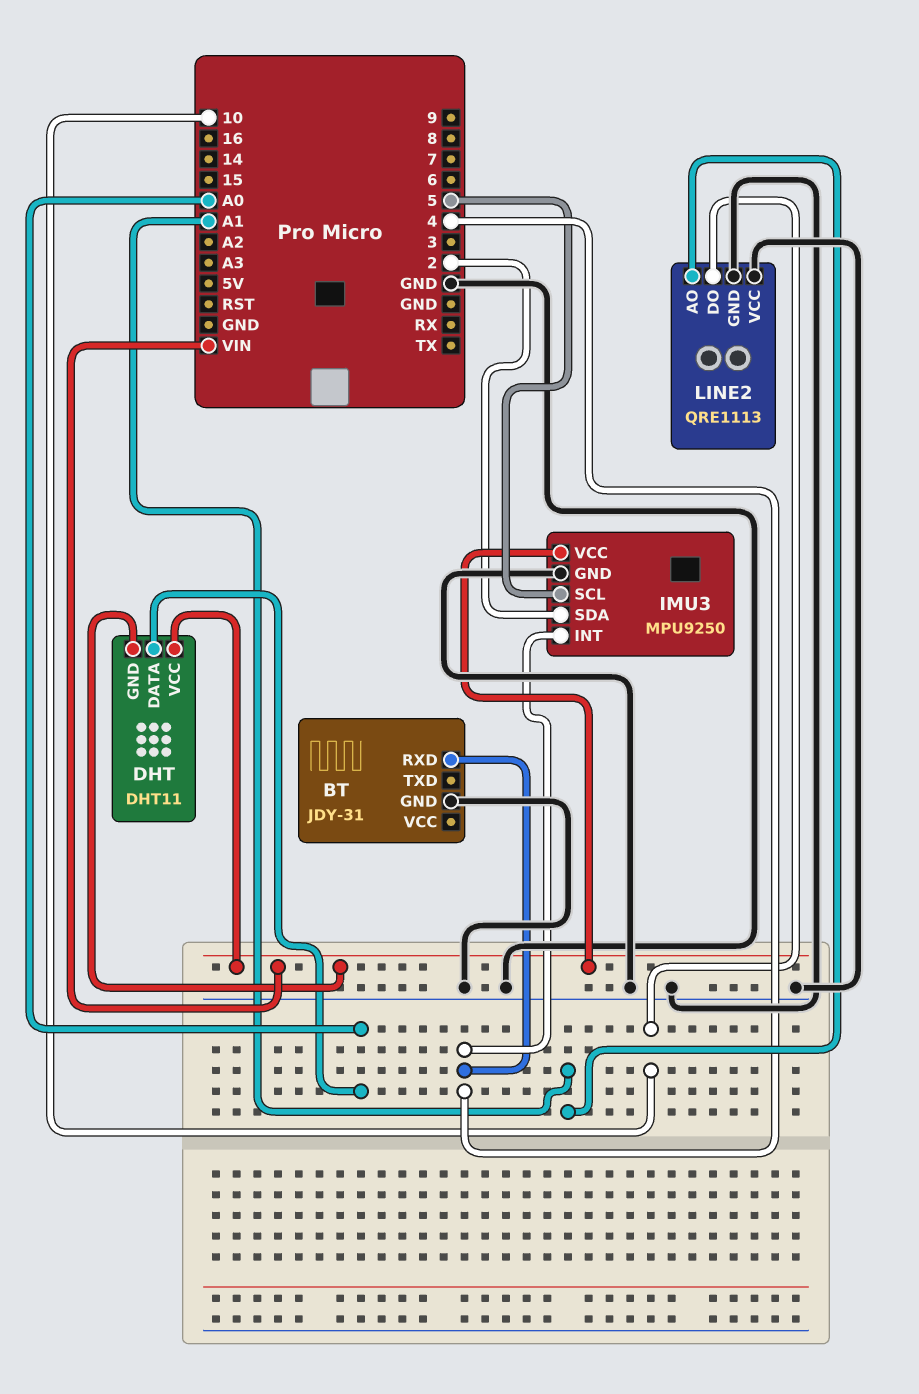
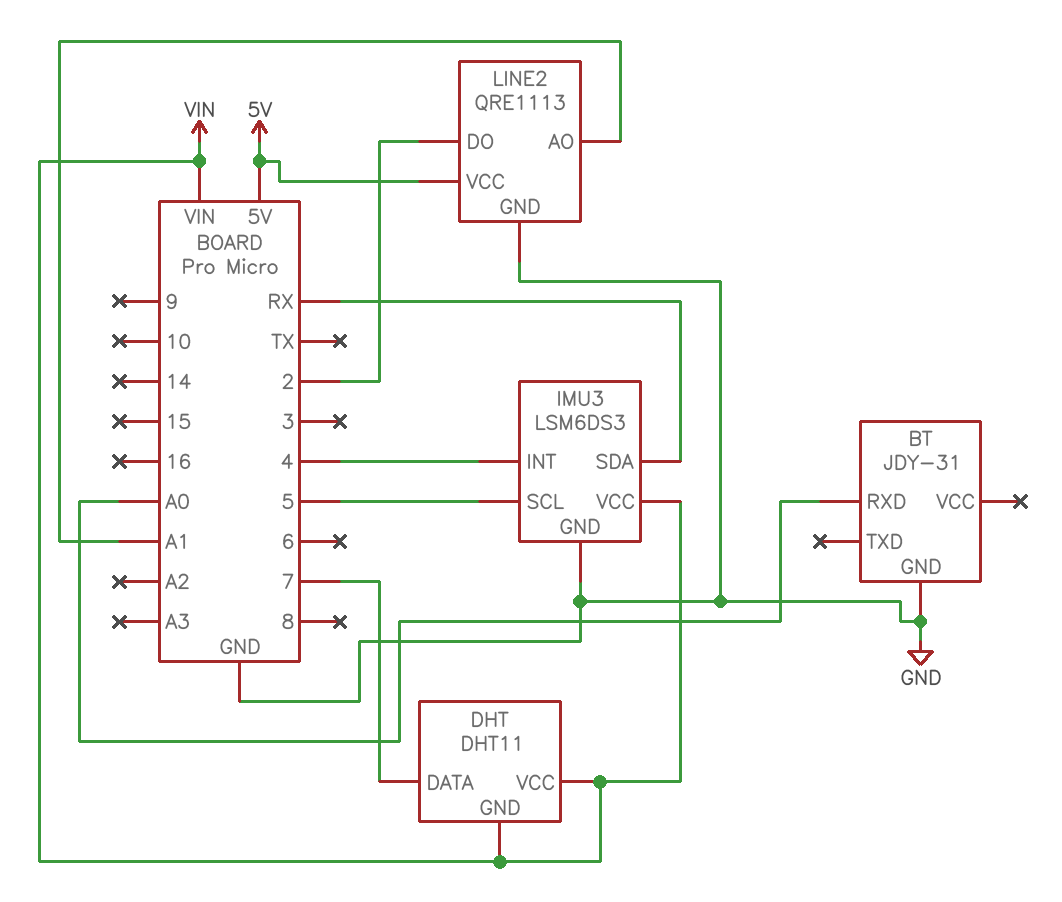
BT pin RXD: 4 -> A0
DHT pin DATA: A0 -> 7
IMU3: MPU9250 -> LSM6DS3
IMU3 pin SDA: 2 -> RX
LINE2 pin DO: 10 -> 2
LINE2 pin VCC: GND -> 5V

